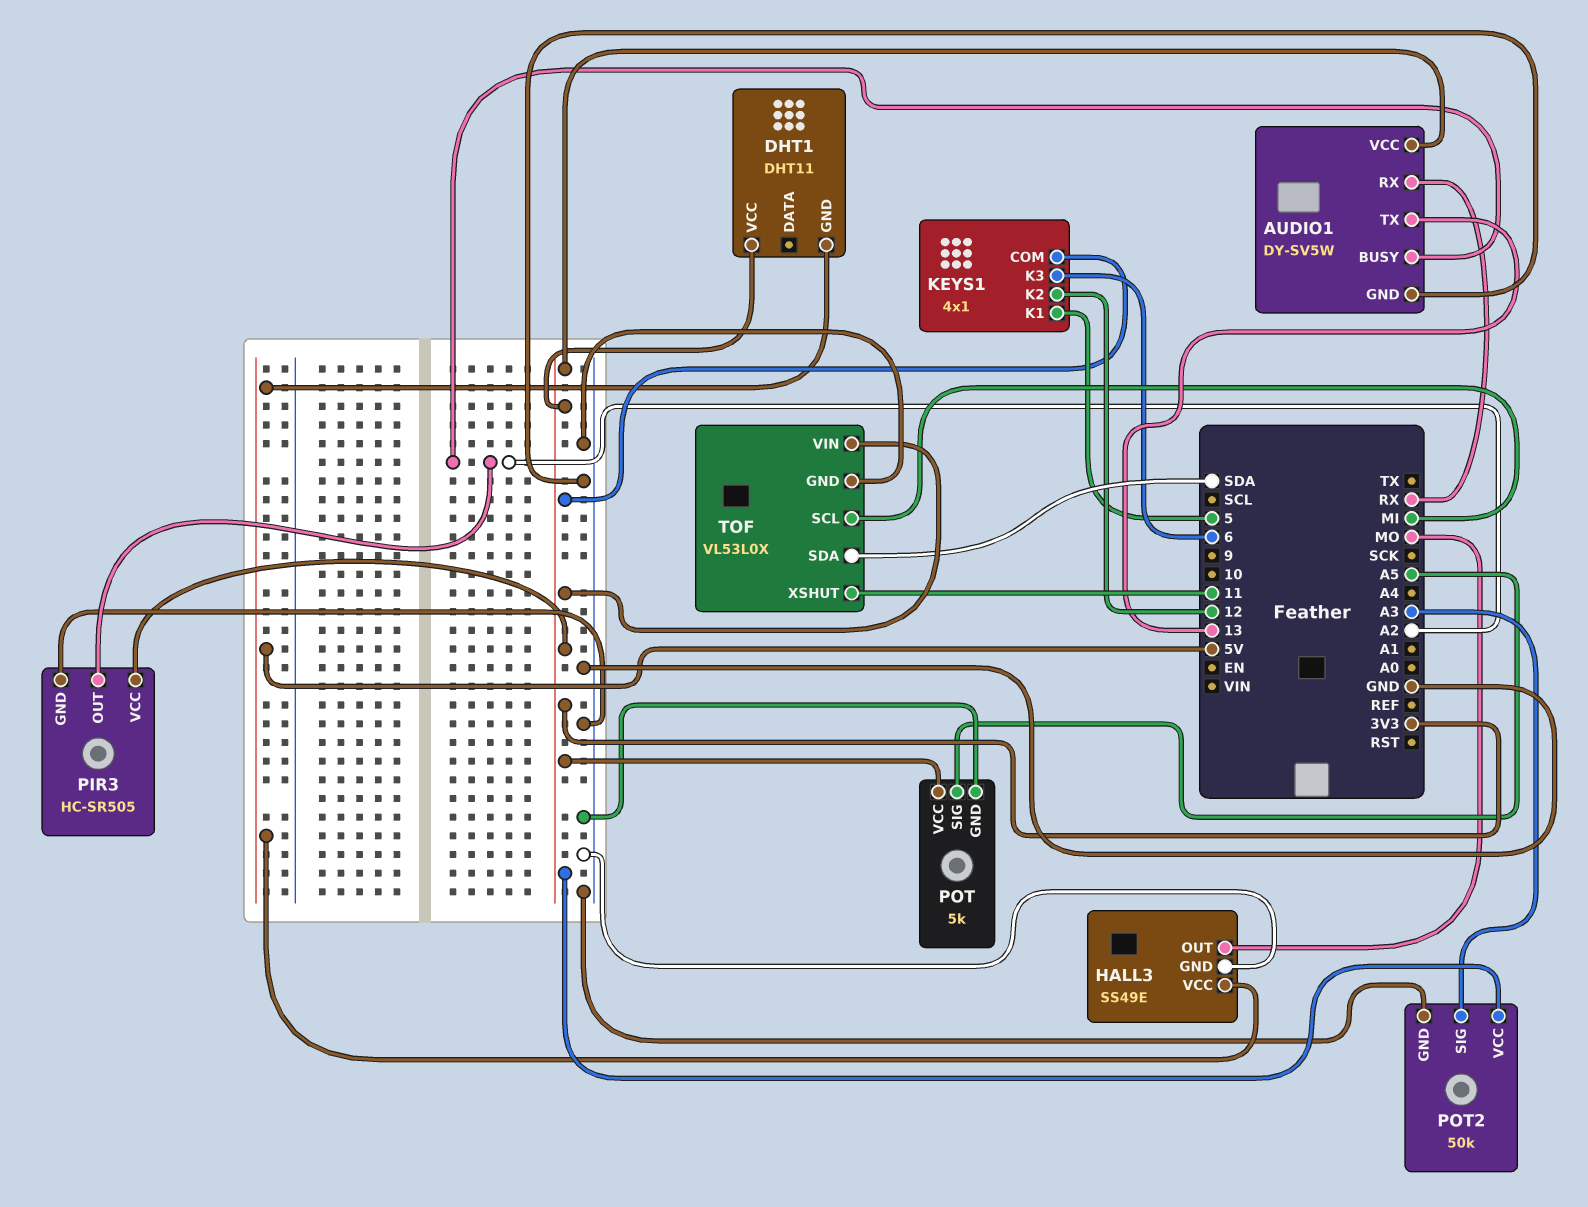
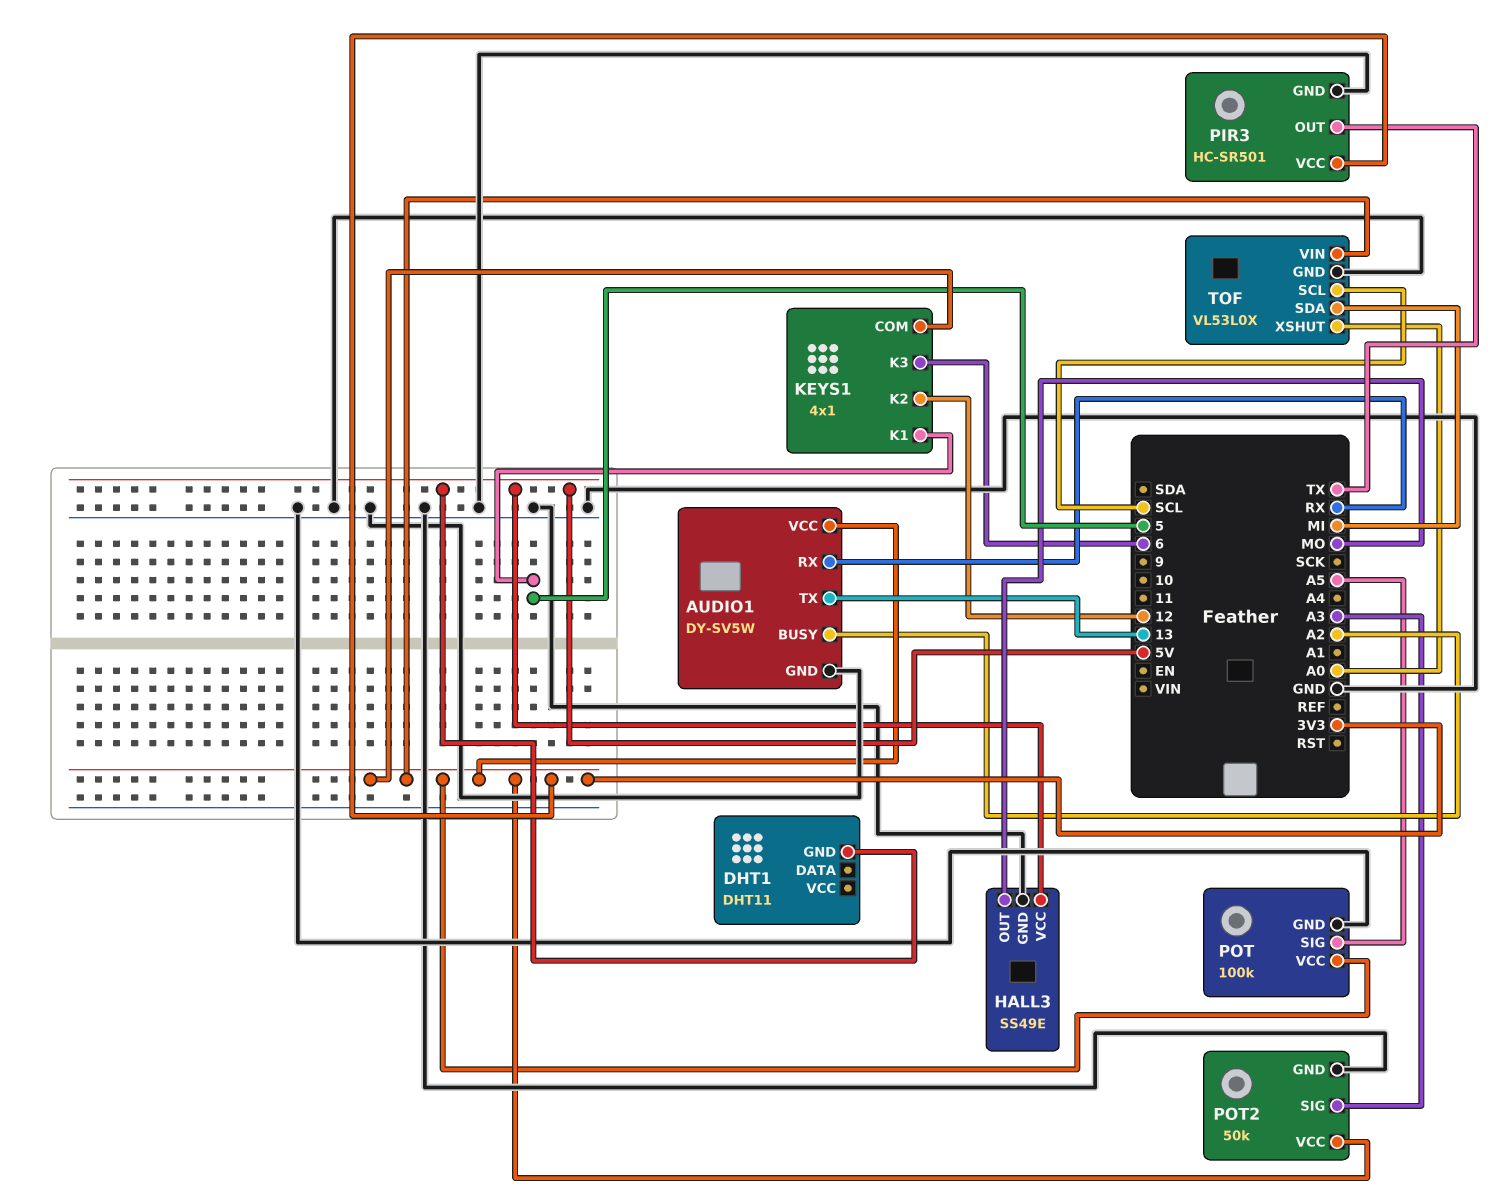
DHT1 pin VCC: 3V3 -> none
PIR3: HC-SR505 -> HC-SR501
PIR3 pin OUT: A2 -> TX
POT: 5k -> 100k
TOF pin SCL: MI -> SCL
TOF pin SDA: SDA -> MI
TOF pin XSHUT: 11 -> A0

